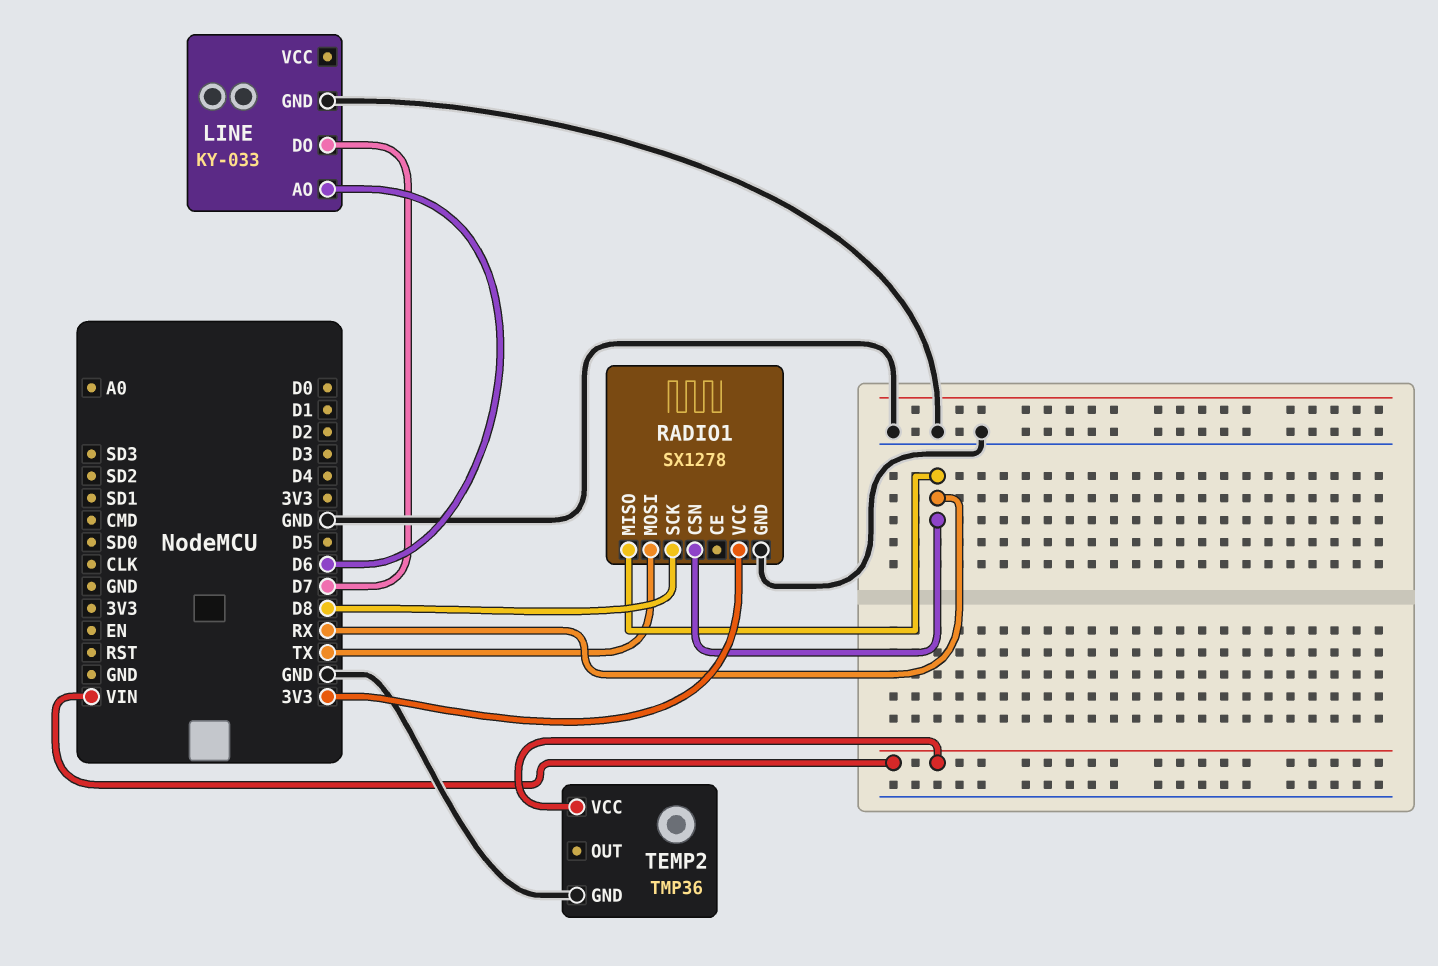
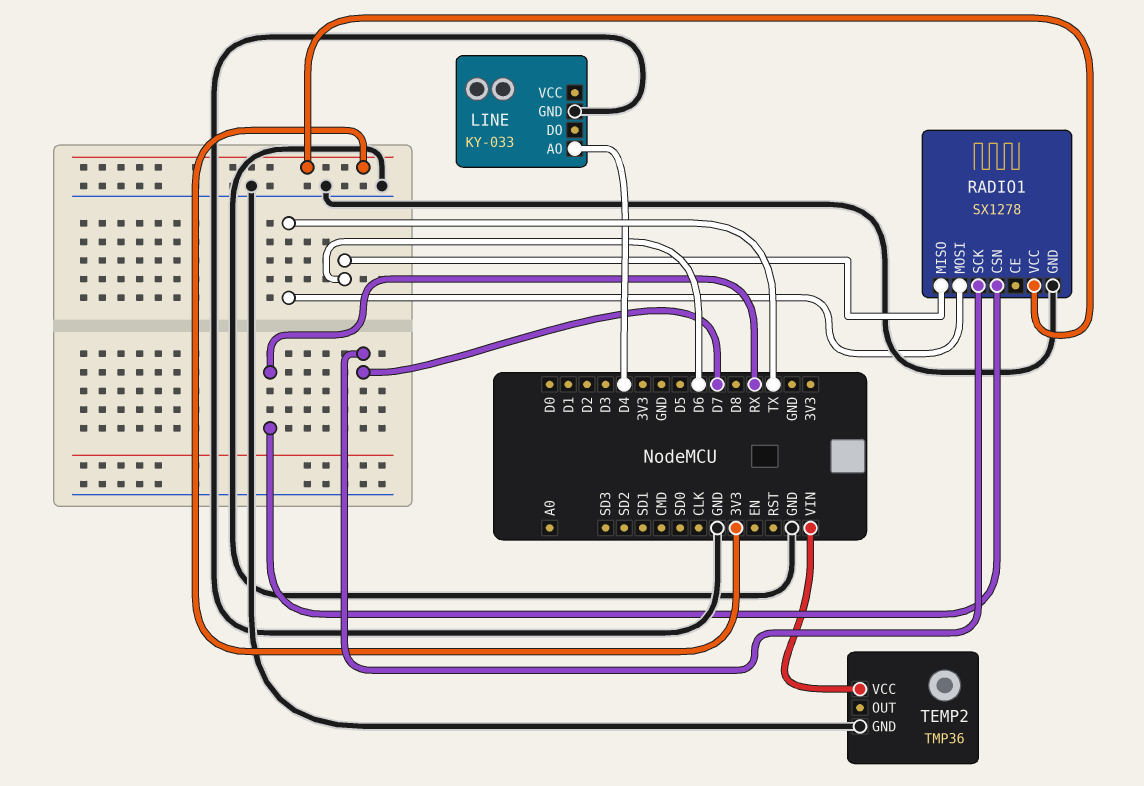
LINE pin AO: D6 -> D4
LINE pin DO: D7 -> none
RADIO1 pin MISO: RX -> D6
RADIO1 pin SCK: D8 -> D7

